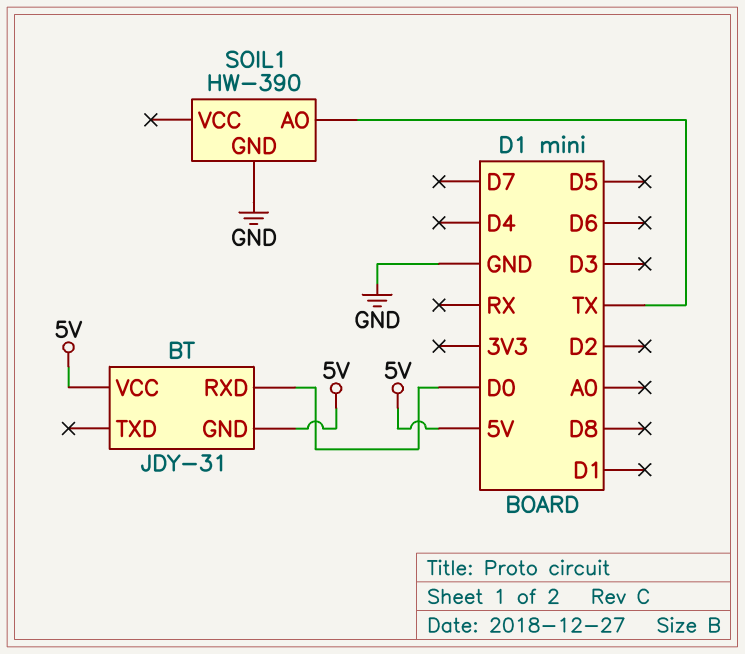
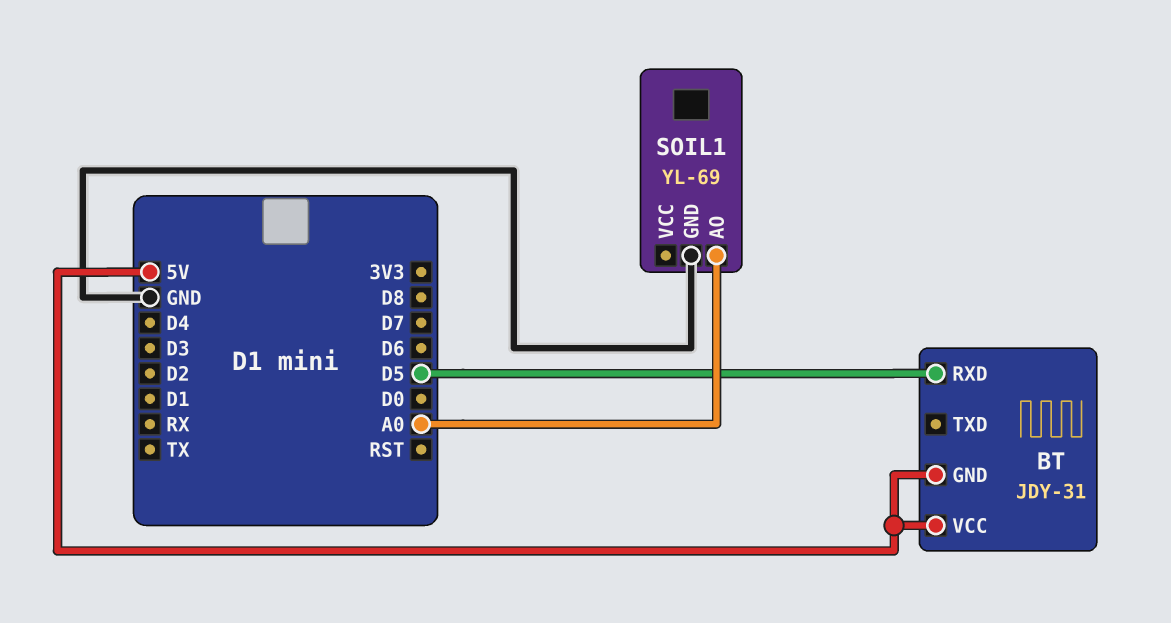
BT pin RXD: D0 -> D5
SOIL1: HW-390 -> YL-69
SOIL1 pin AO: TX -> A0

